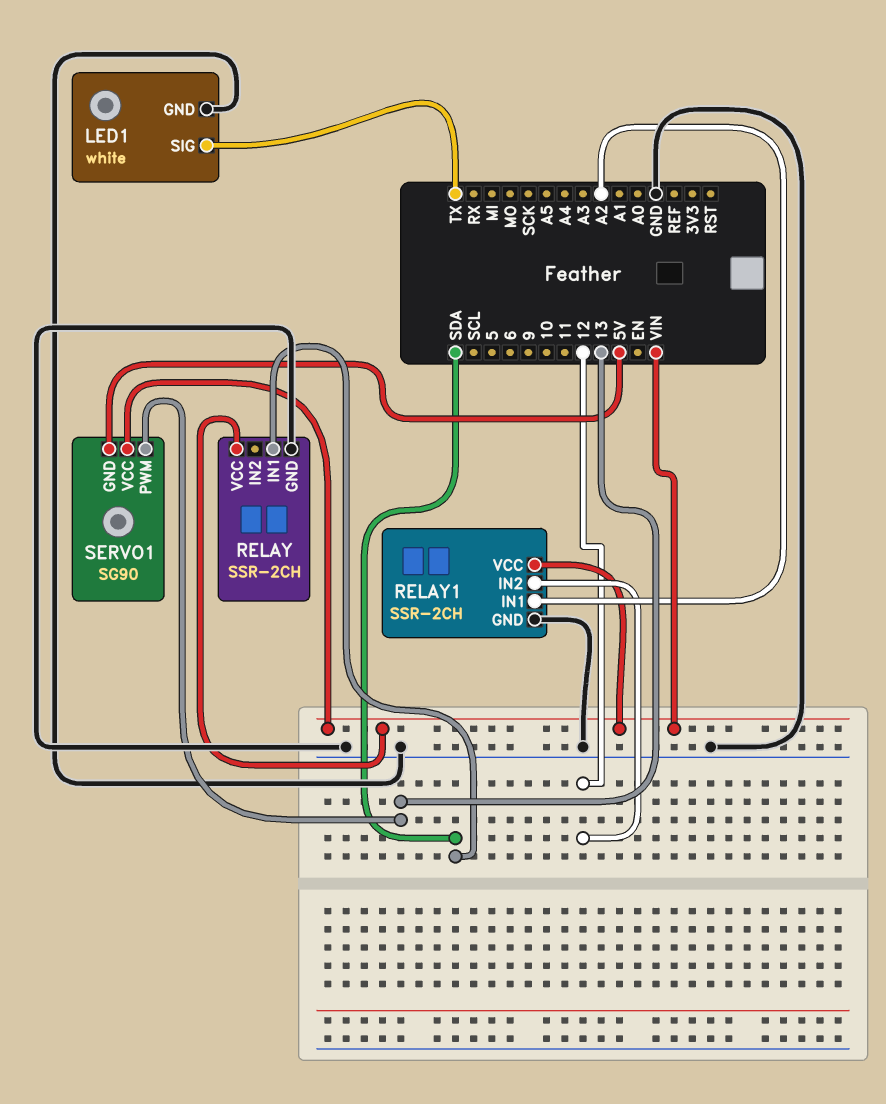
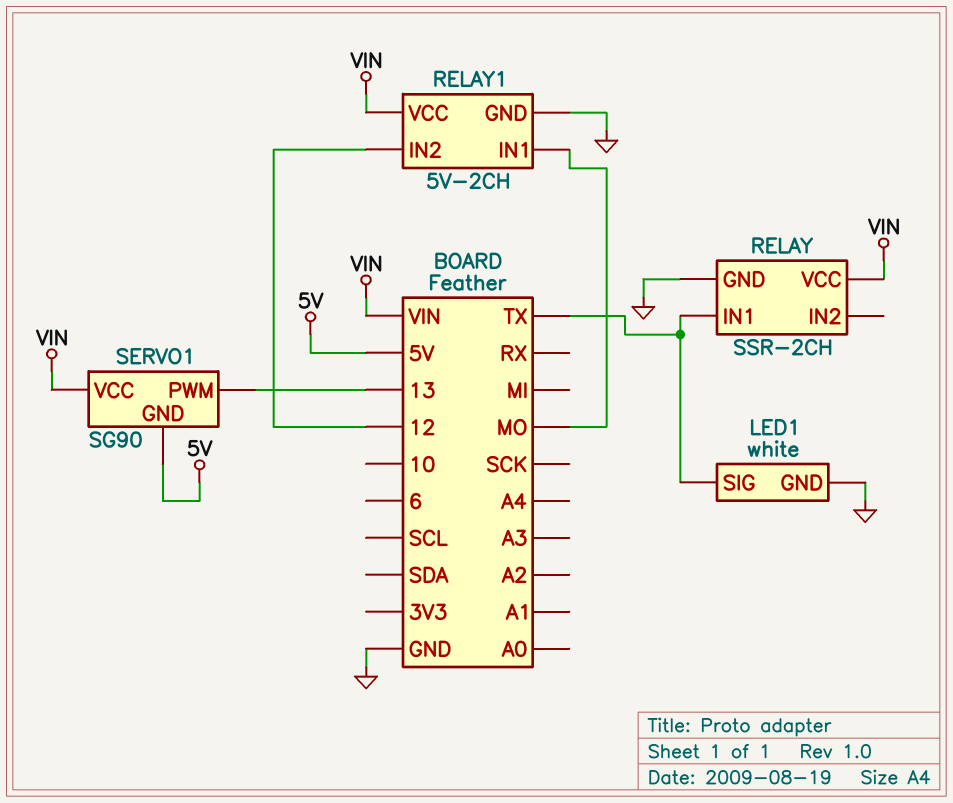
RELAY pin IN1: SDA -> TX
RELAY1: SSR-2CH -> 5V-2CH
RELAY1 pin IN1: A2 -> MO

